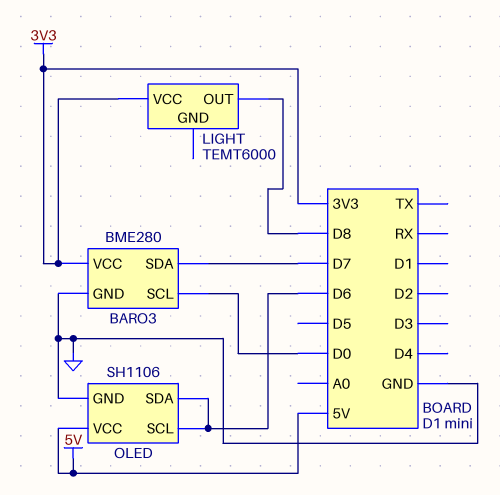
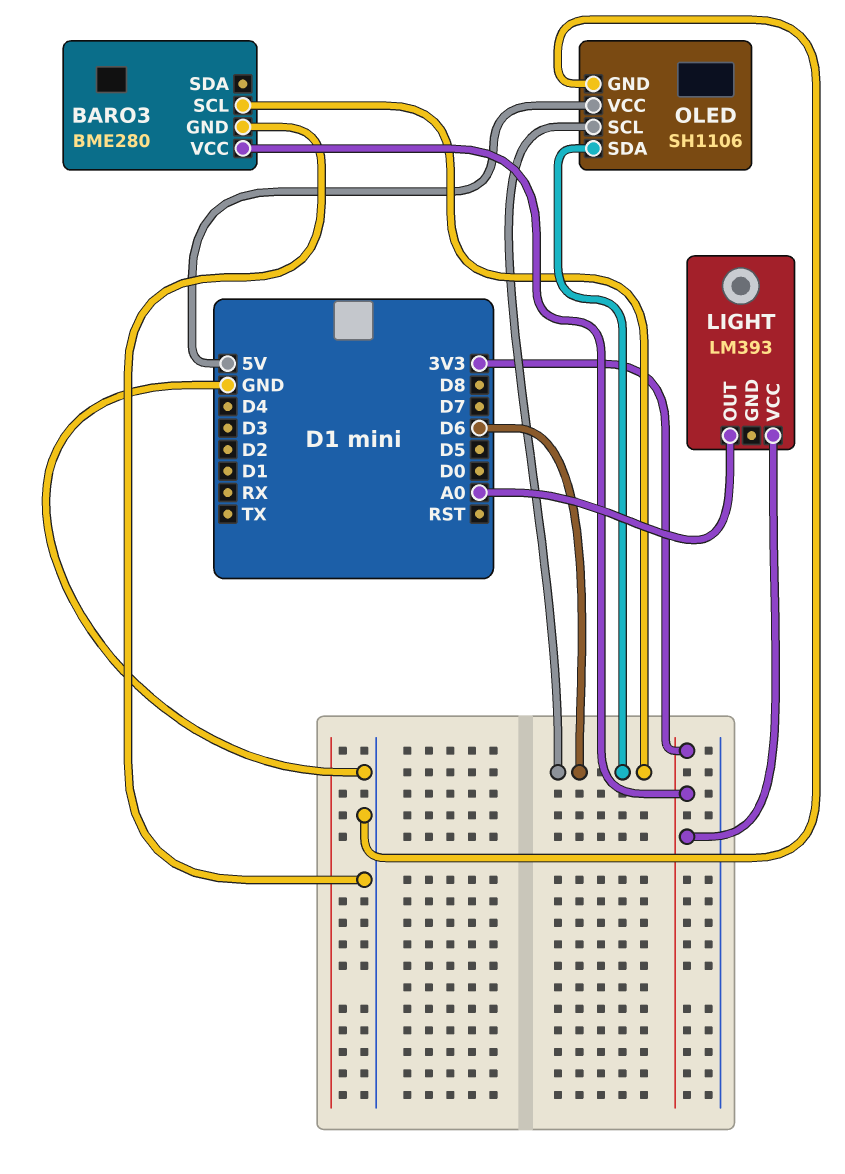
BARO3 pin SCL: D0 -> D6
BARO3 pin SDA: D7 -> none
LIGHT: TEMT6000 -> LM393
LIGHT pin OUT: D8 -> A0

